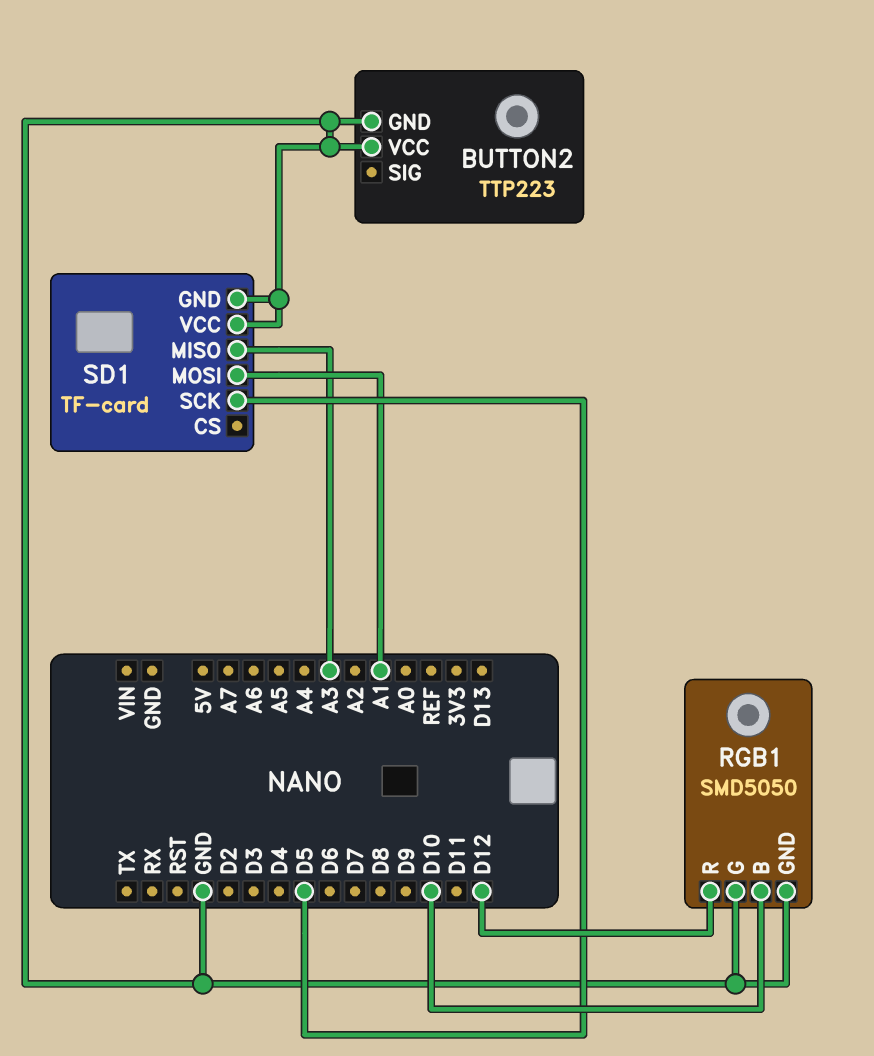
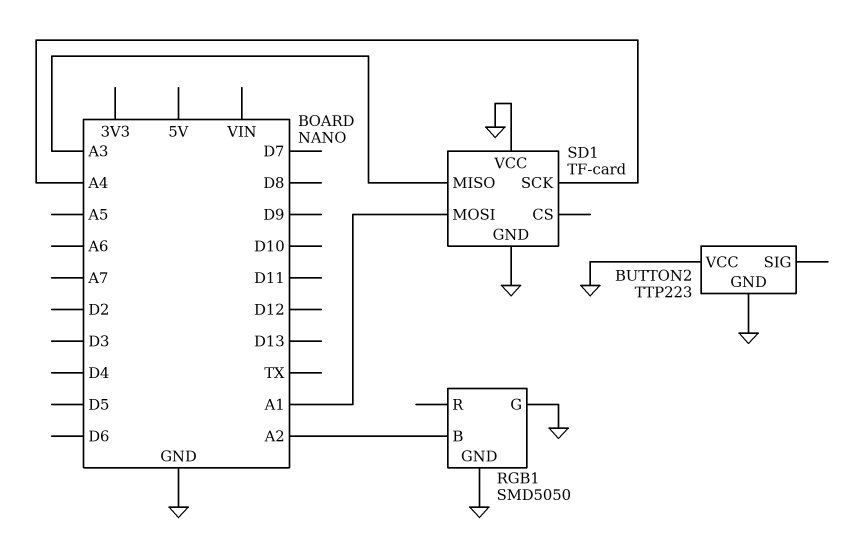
RGB1 pin B: D10 -> A2
RGB1 pin R: D12 -> none
SD1 pin SCK: D5 -> A4

